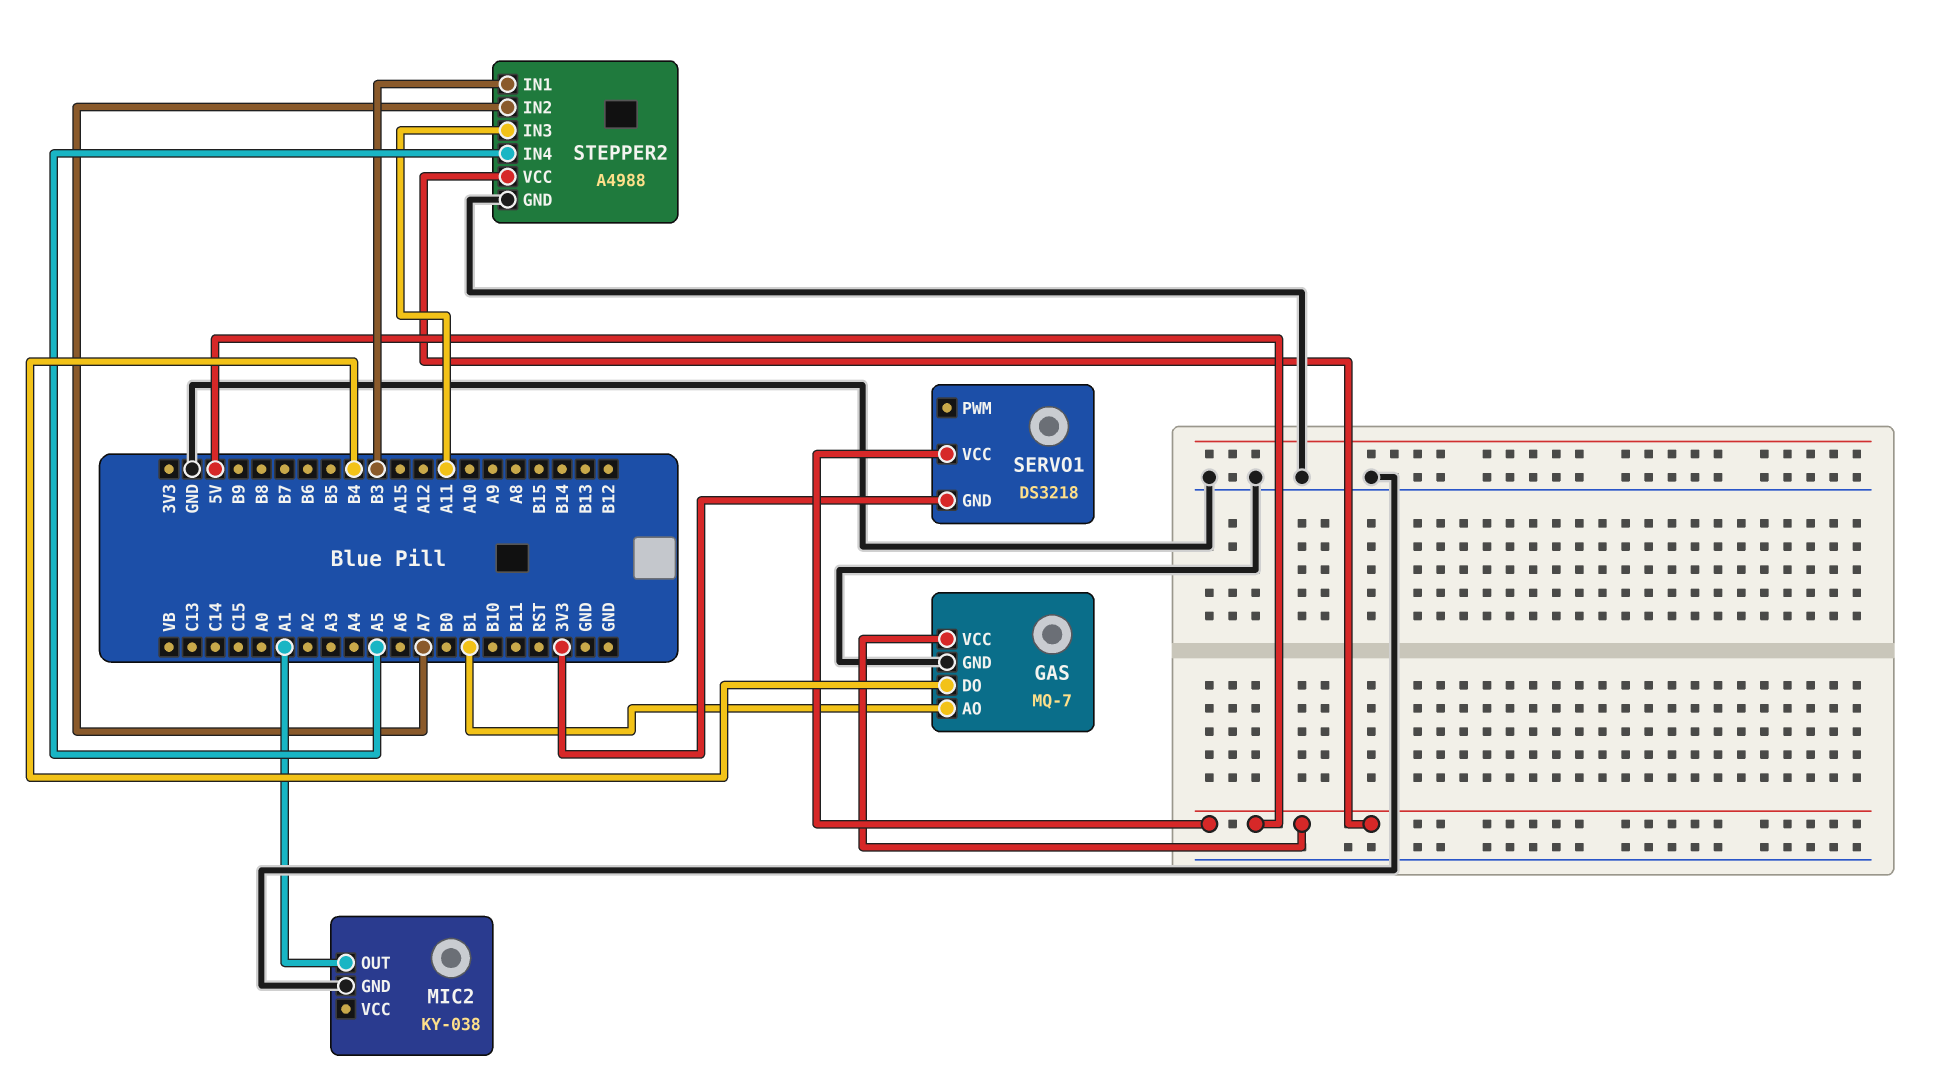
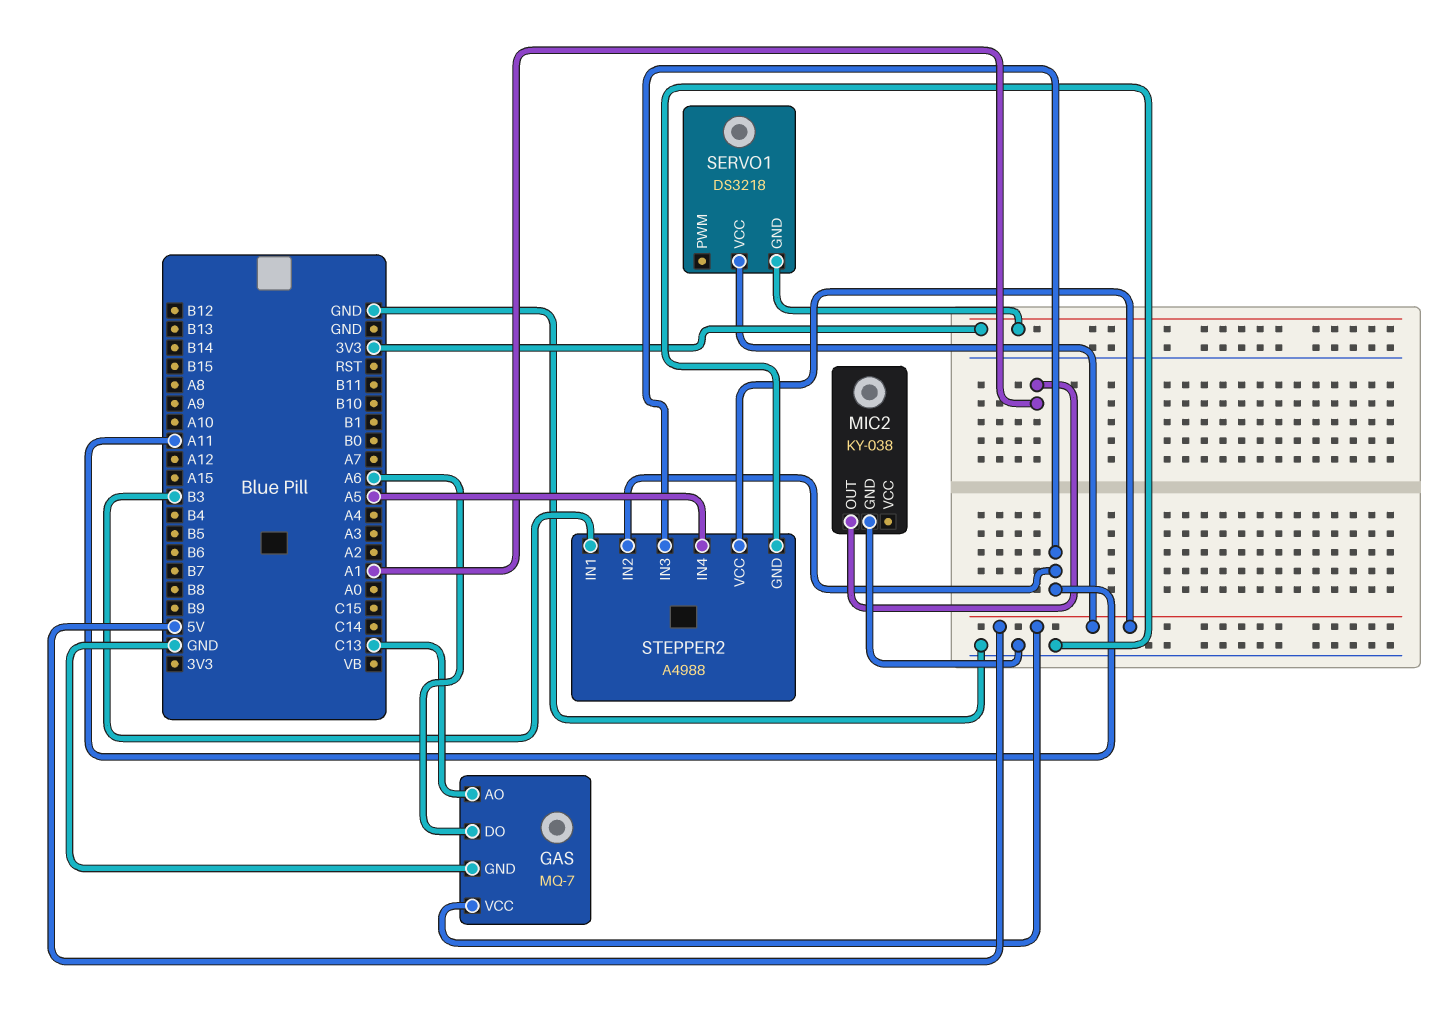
GAS pin AO: B1 -> C13
GAS pin DO: B4 -> A6
STEPPER2 pin IN2: A7 -> A11

